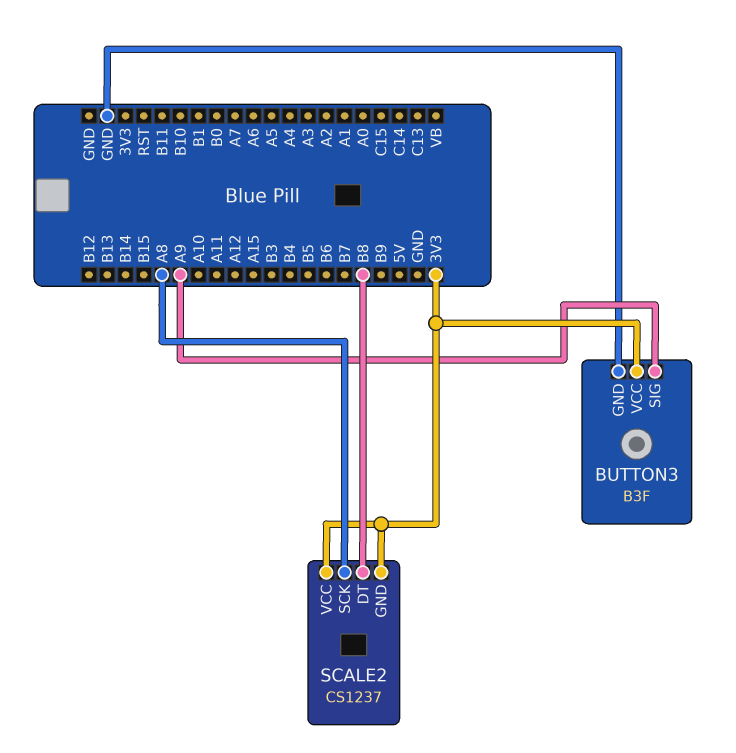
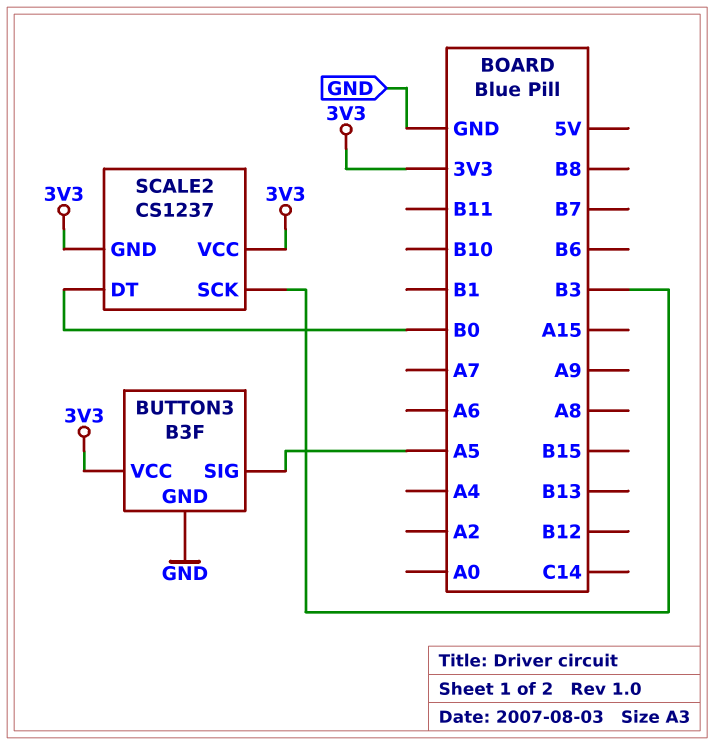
BUTTON3 pin SIG: A9 -> A5
SCALE2 pin DT: B8 -> B0
SCALE2 pin SCK: A8 -> B3

